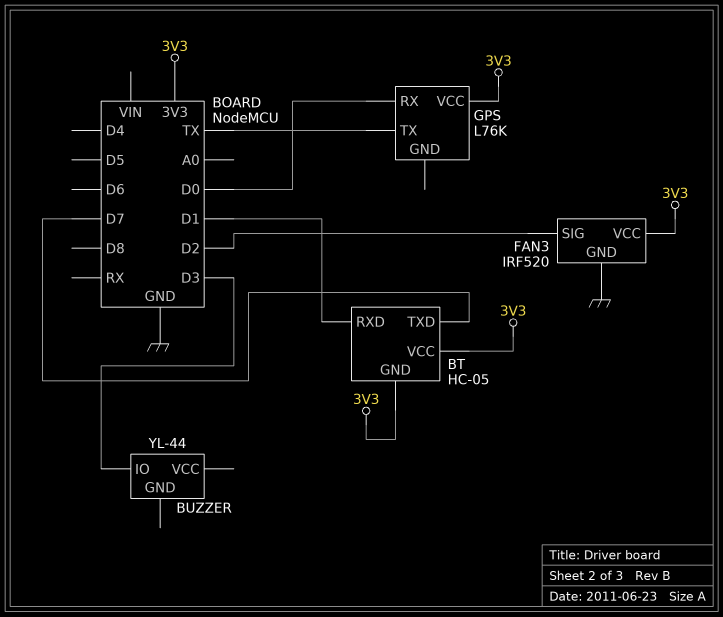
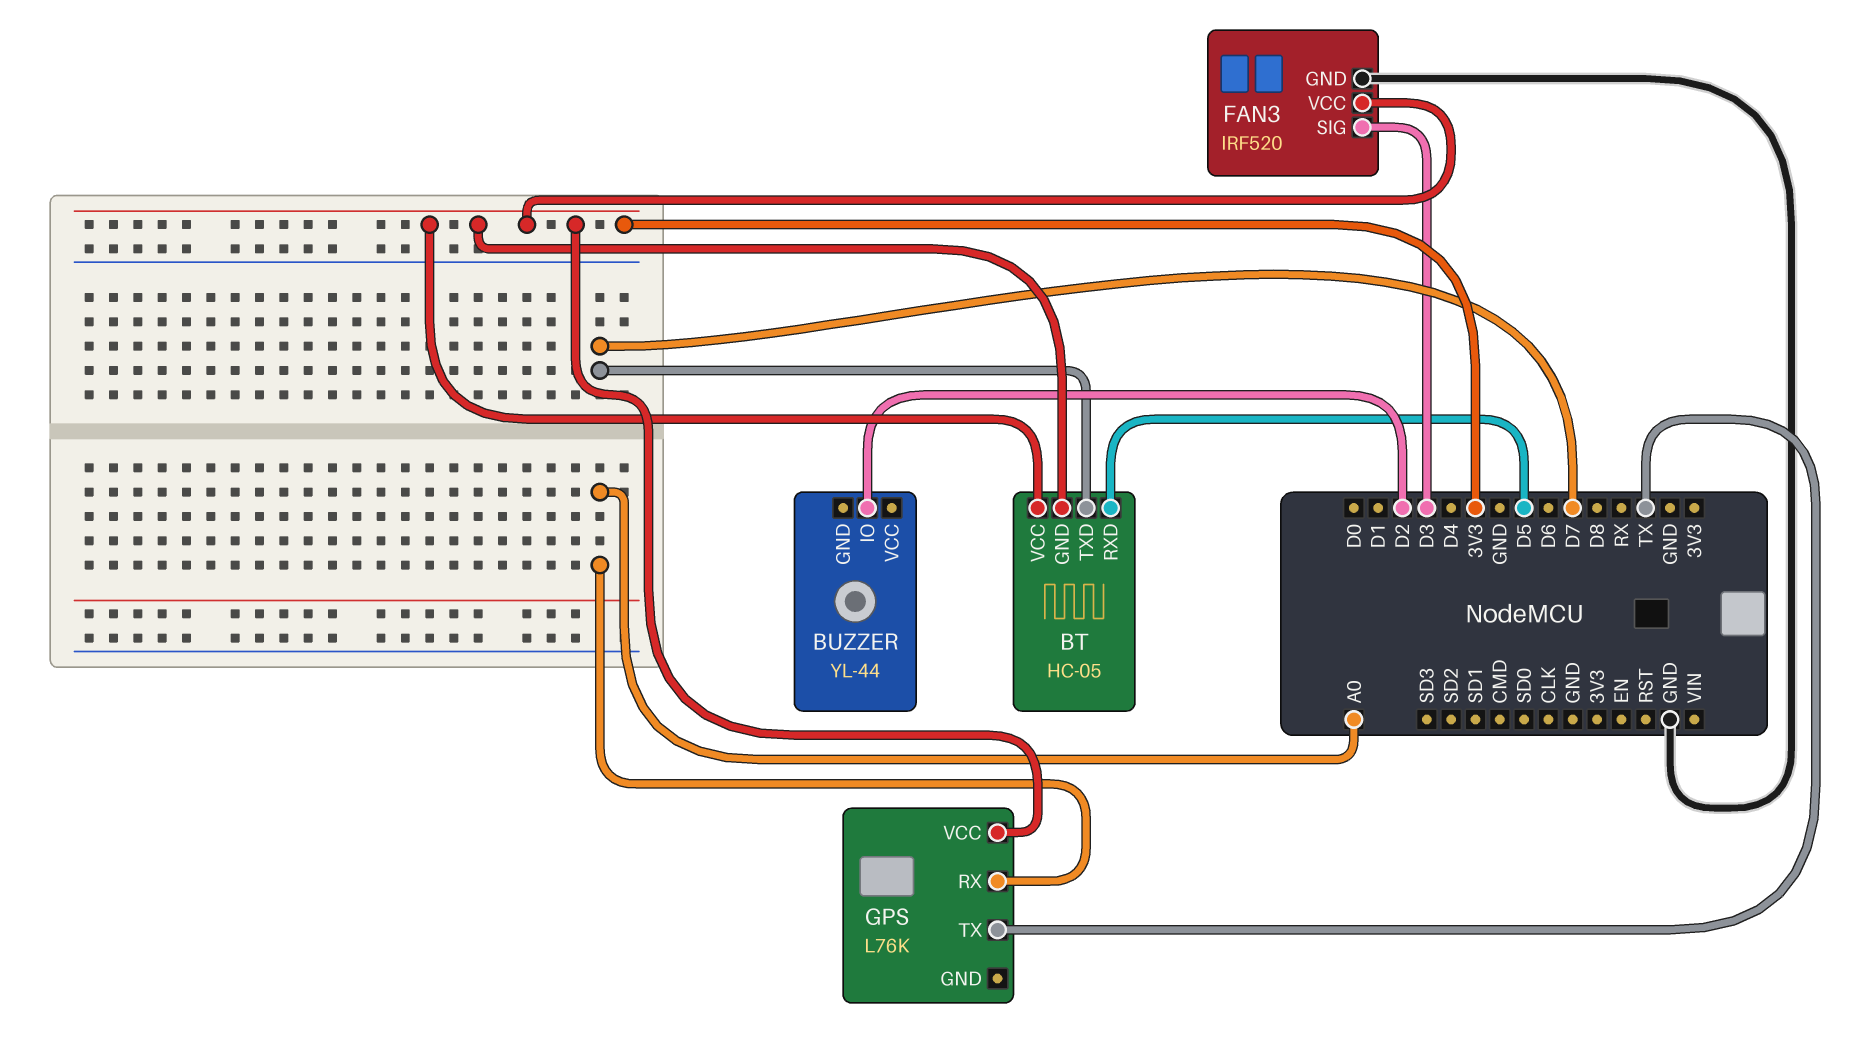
BT pin RXD: D1 -> D5
BUZZER pin IO: D3 -> D2
FAN3 pin SIG: D2 -> D3
GPS pin RX: D0 -> A0

